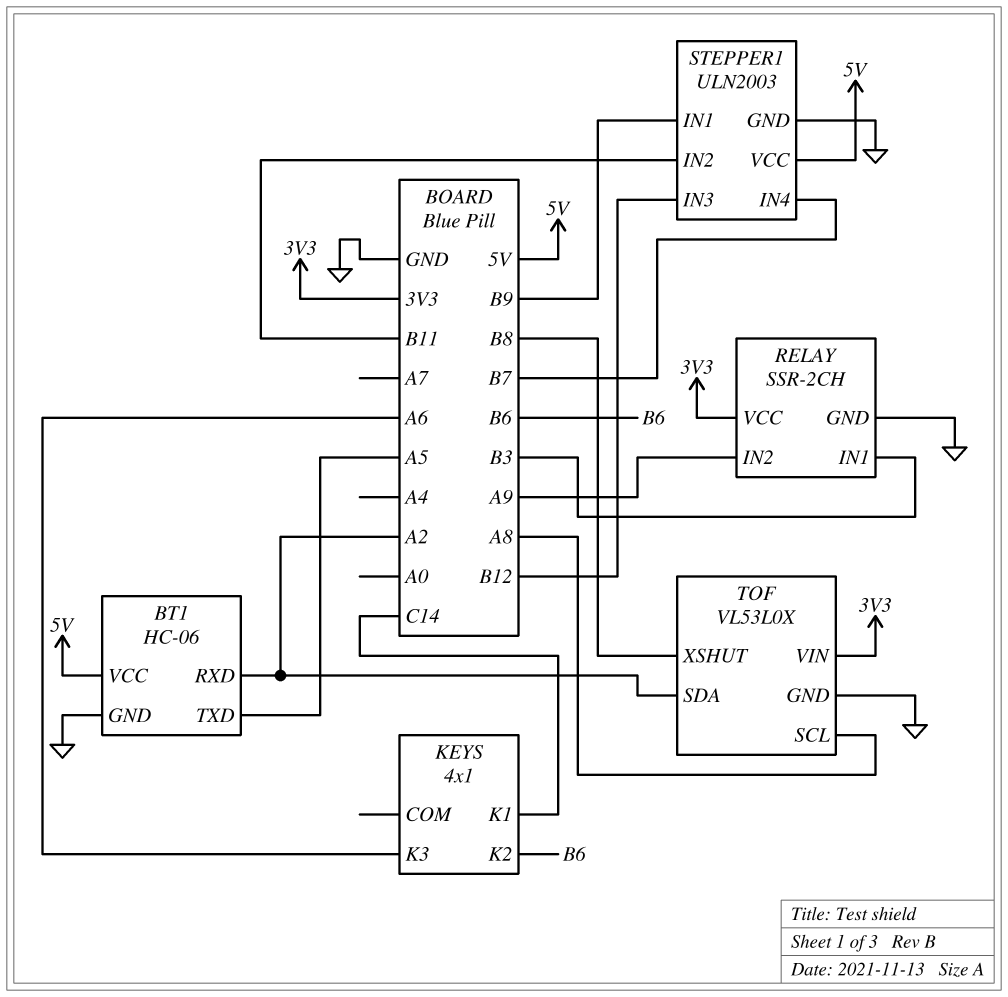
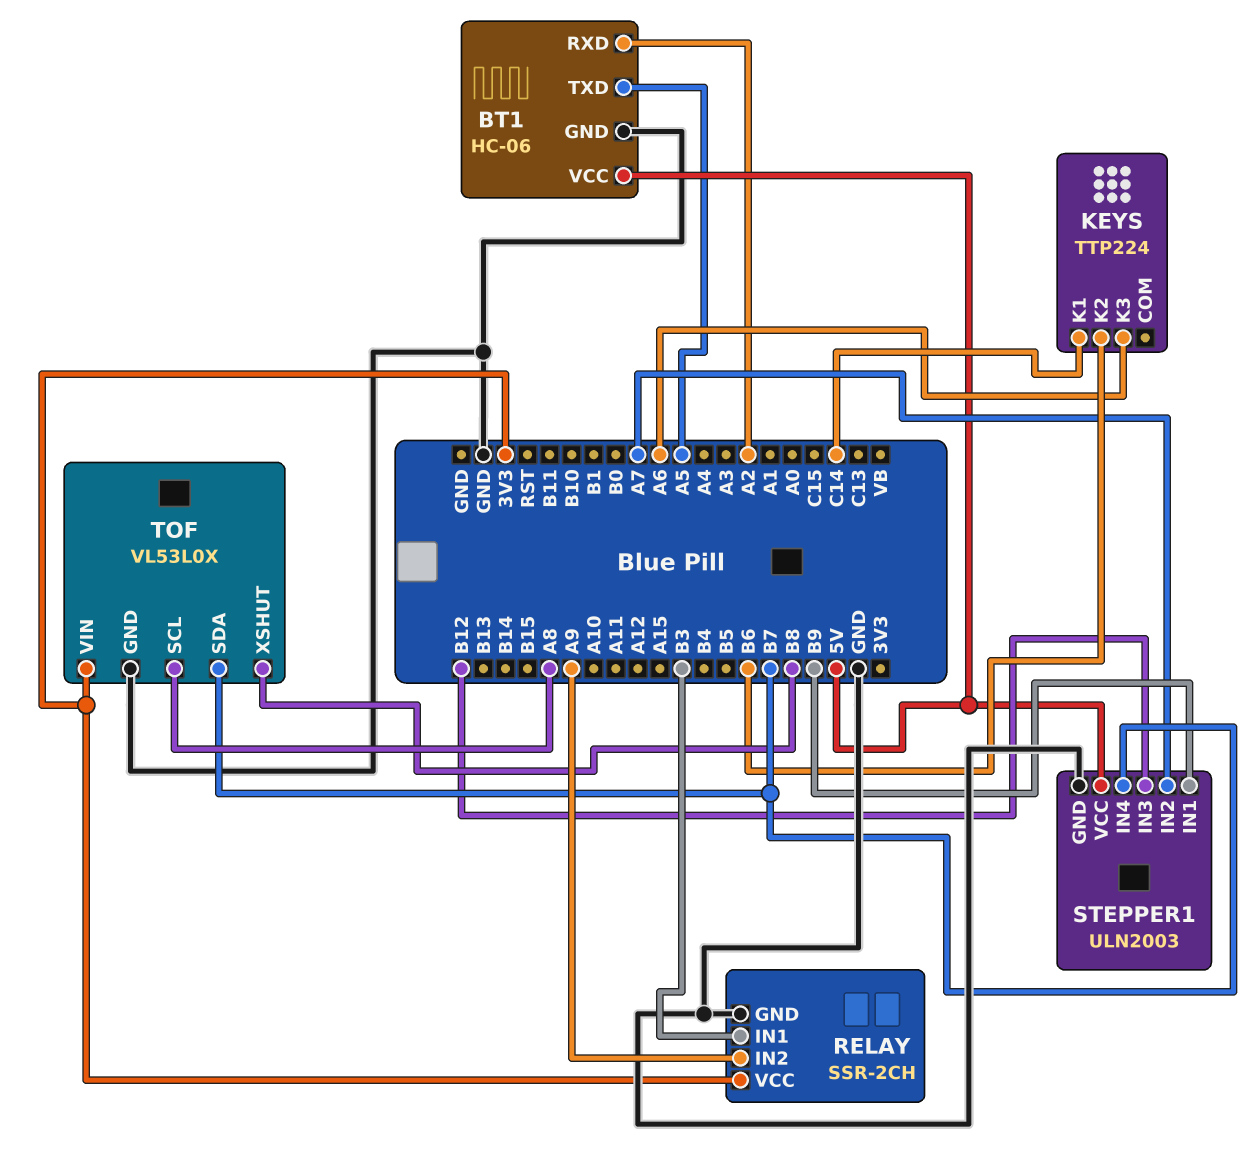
KEYS: 4x1 -> TTP224
STEPPER1 pin IN2: B11 -> A7
TOF pin SDA: A2 -> B7

